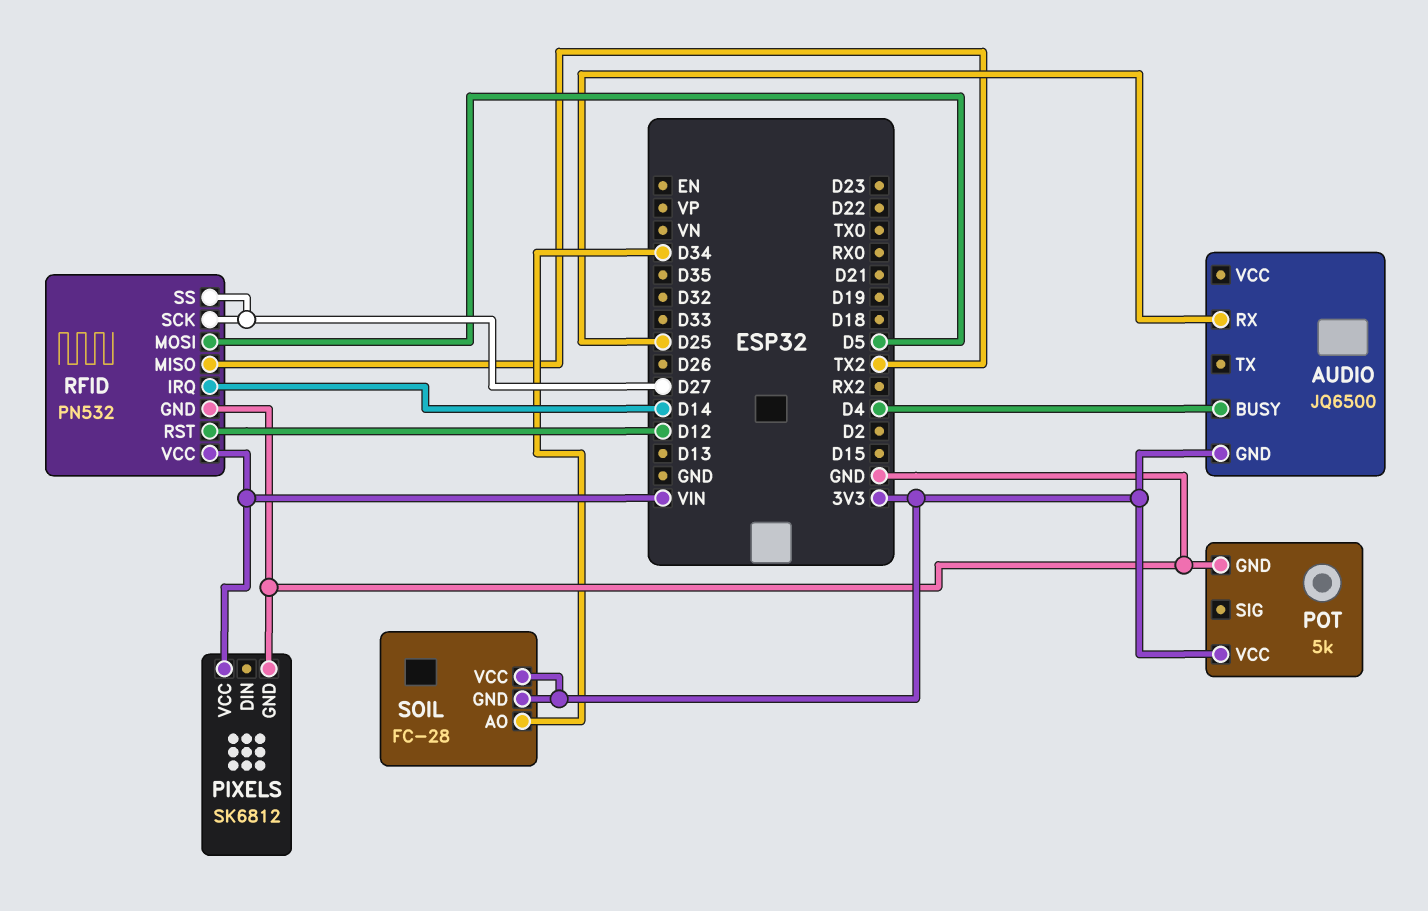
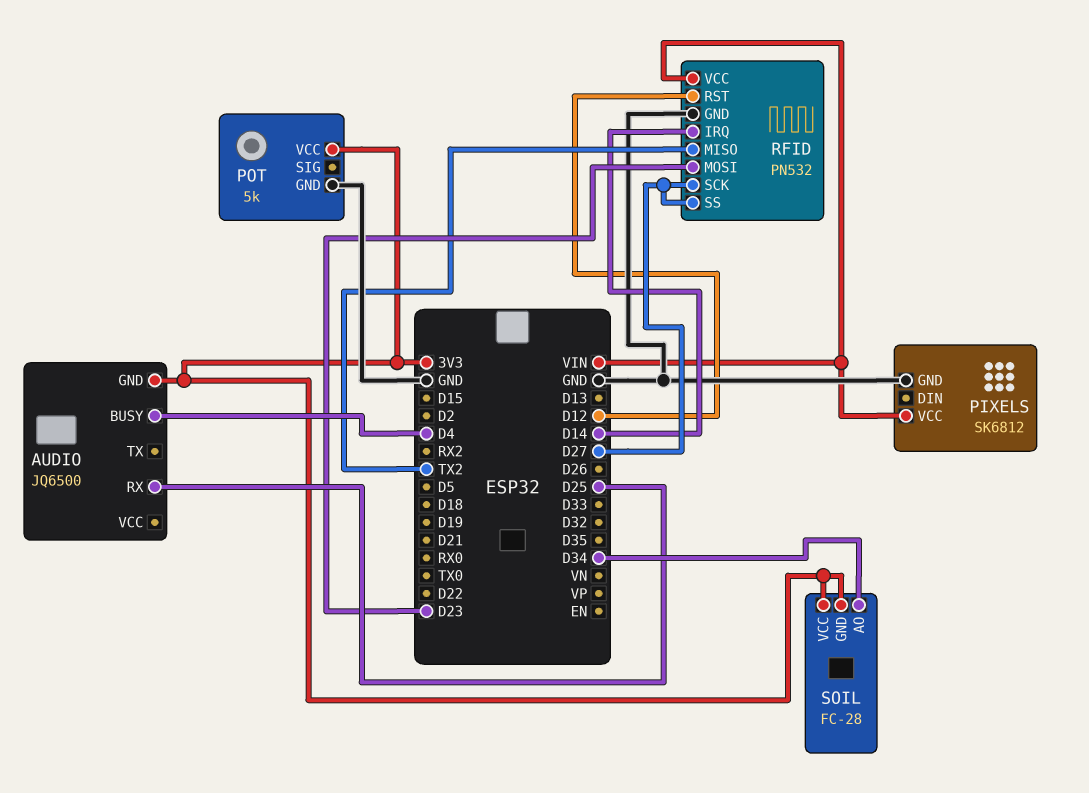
RFID pin MOSI: D5 -> D23

